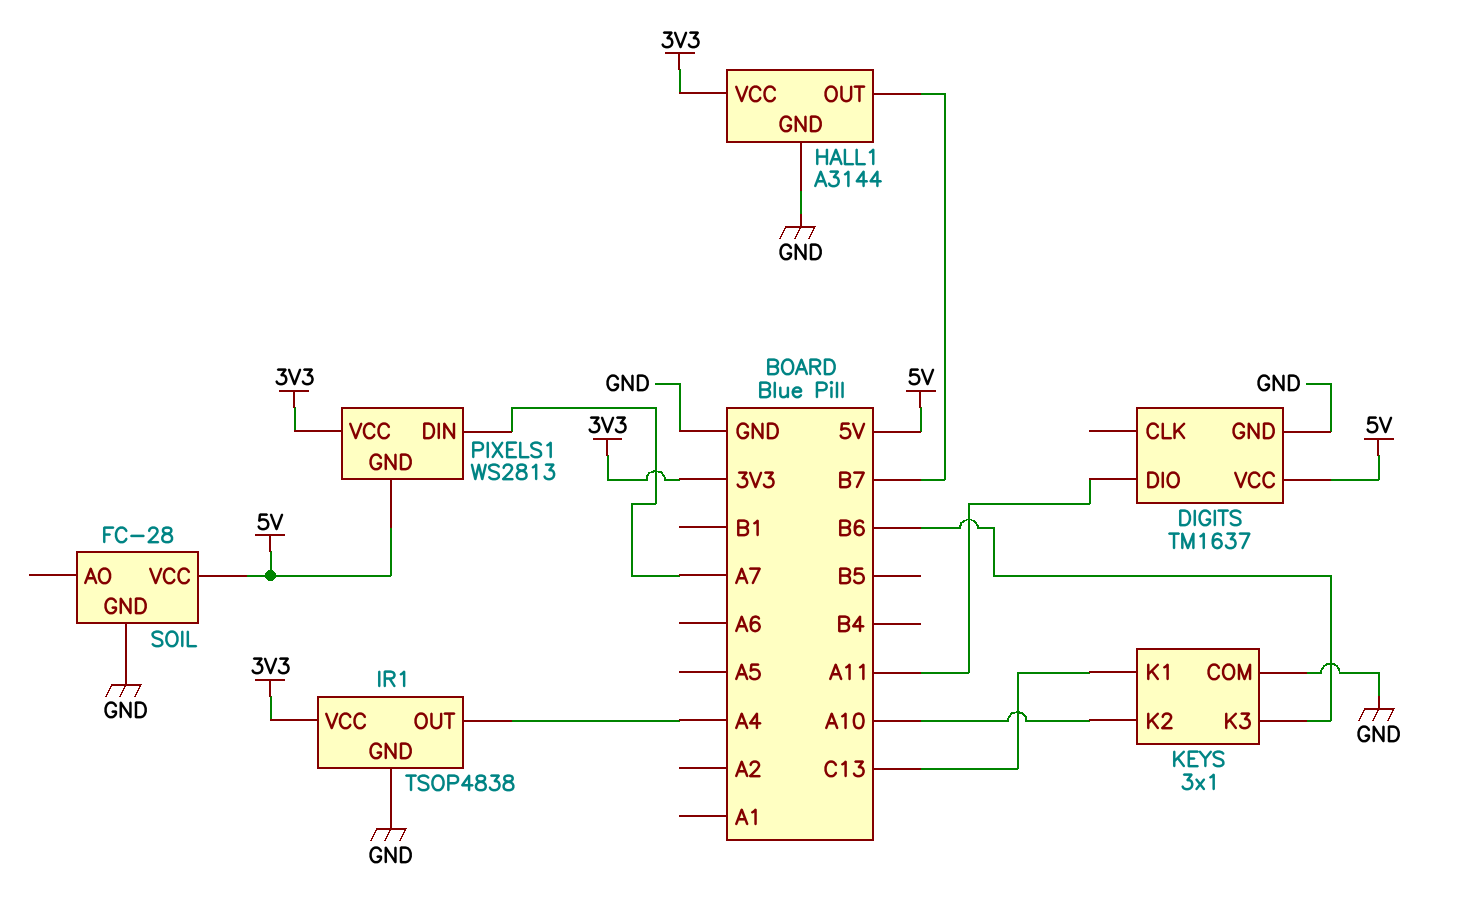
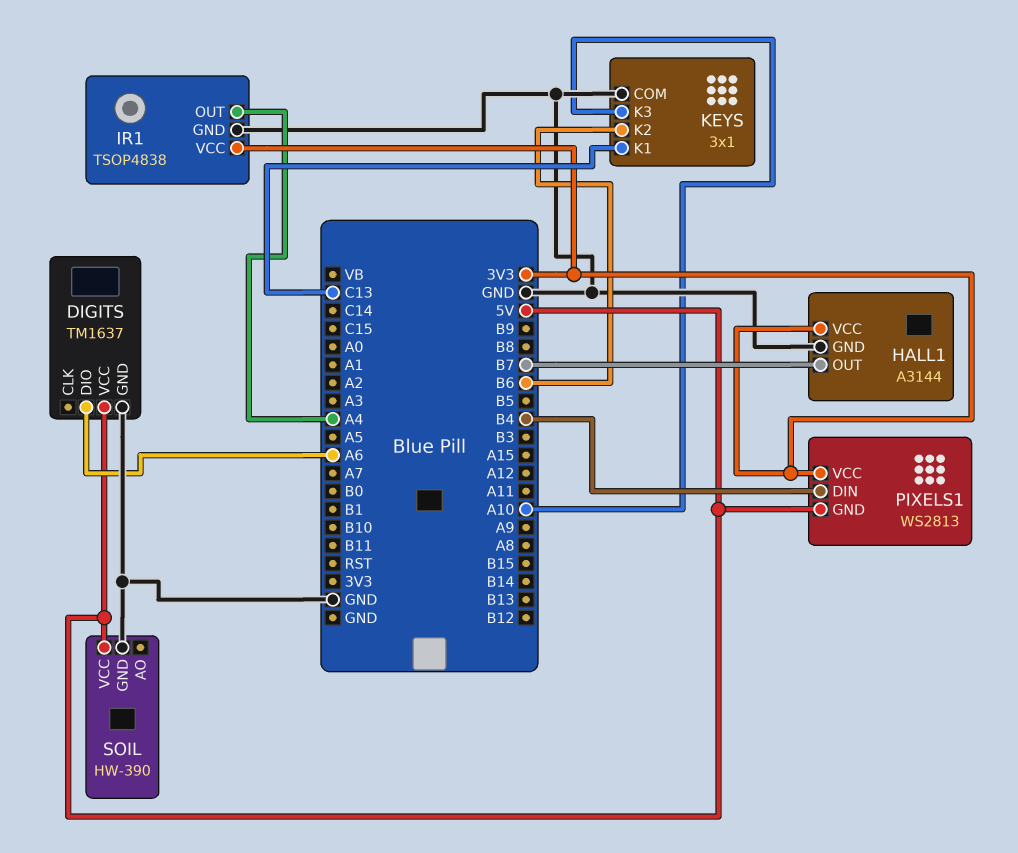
DIGITS pin DIO: A11 -> A6
KEYS pin K2: A10 -> B6
KEYS pin K3: B6 -> A10
PIXELS1 pin DIN: A7 -> B4
SOIL: FC-28 -> HW-390

